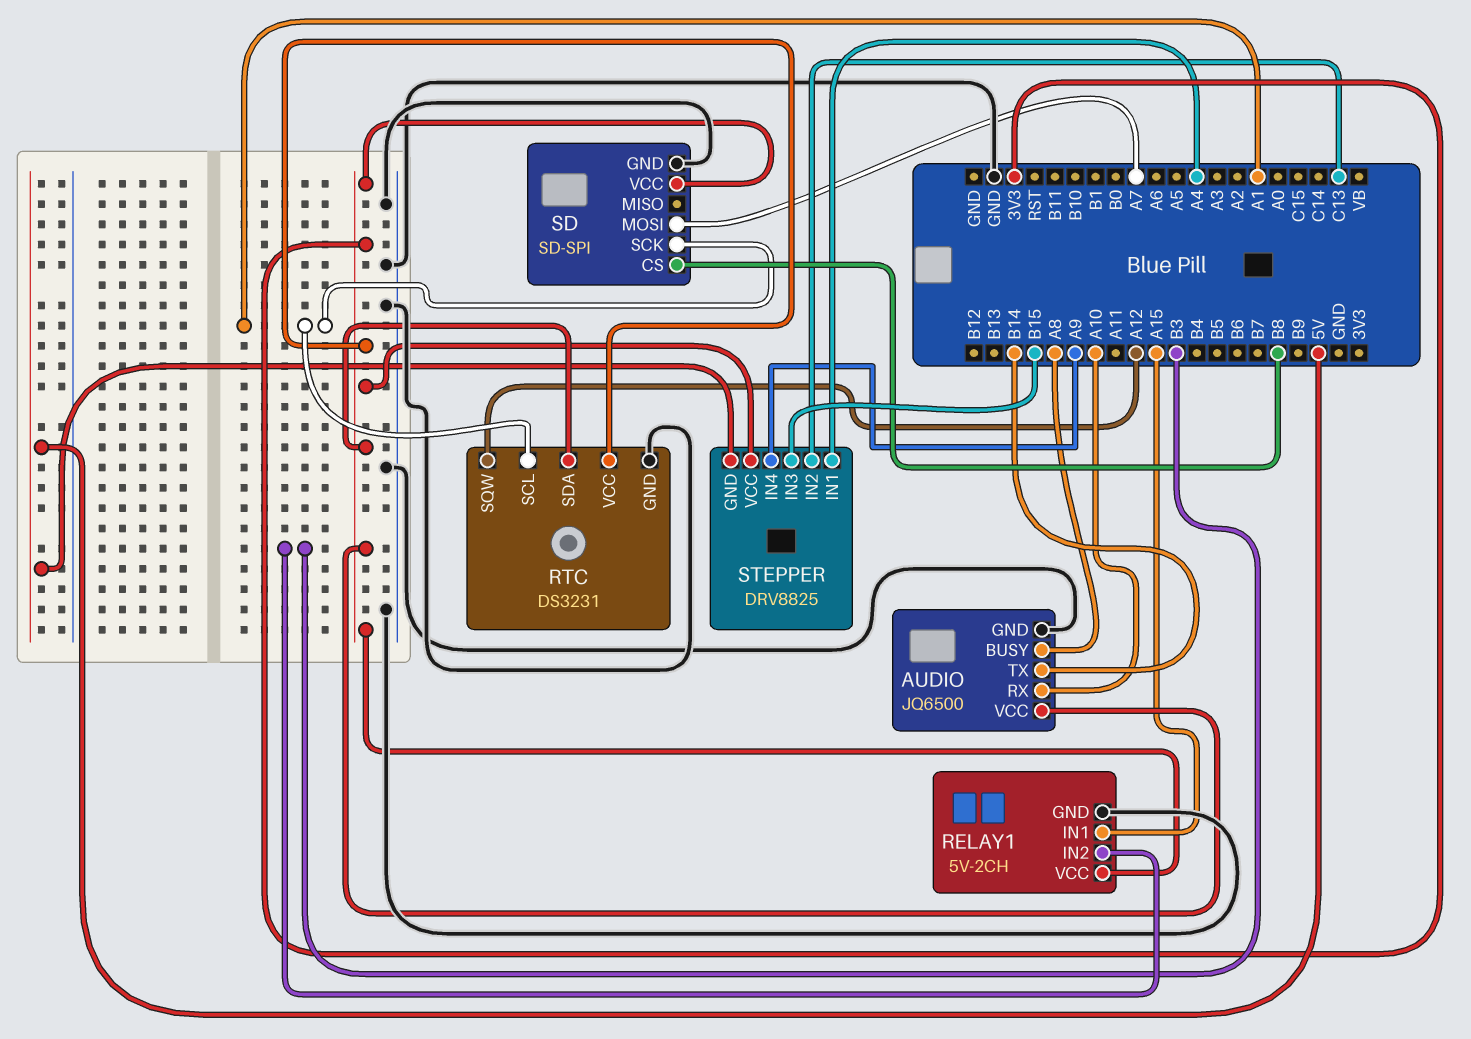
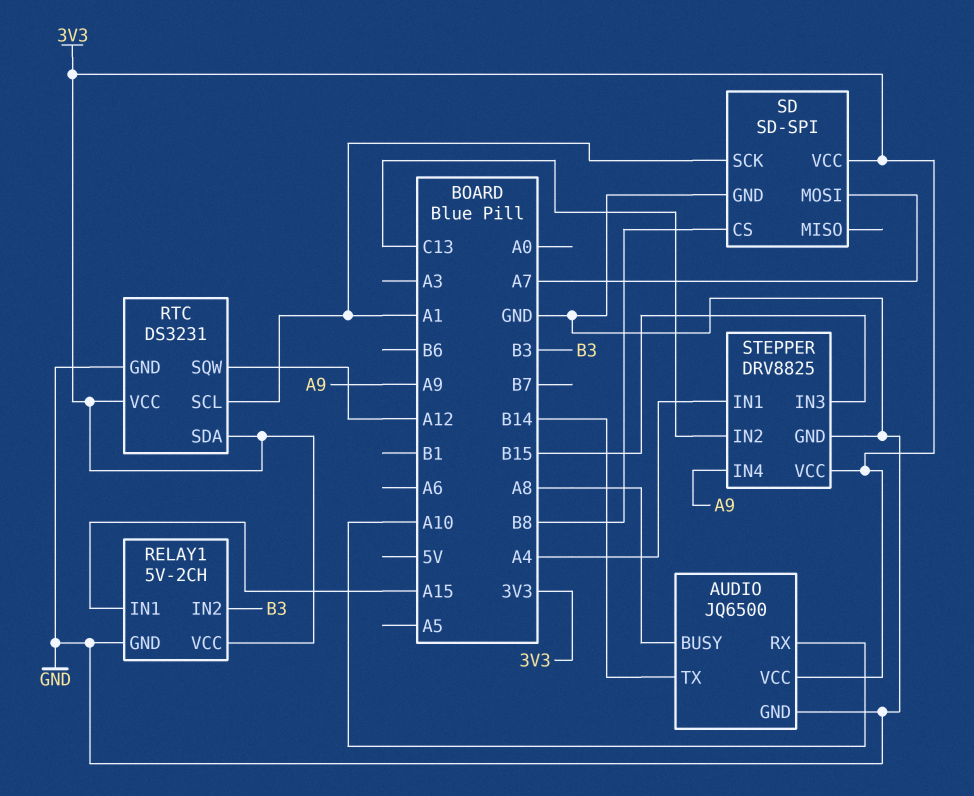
STEPPER pin GND: 5V -> GND

